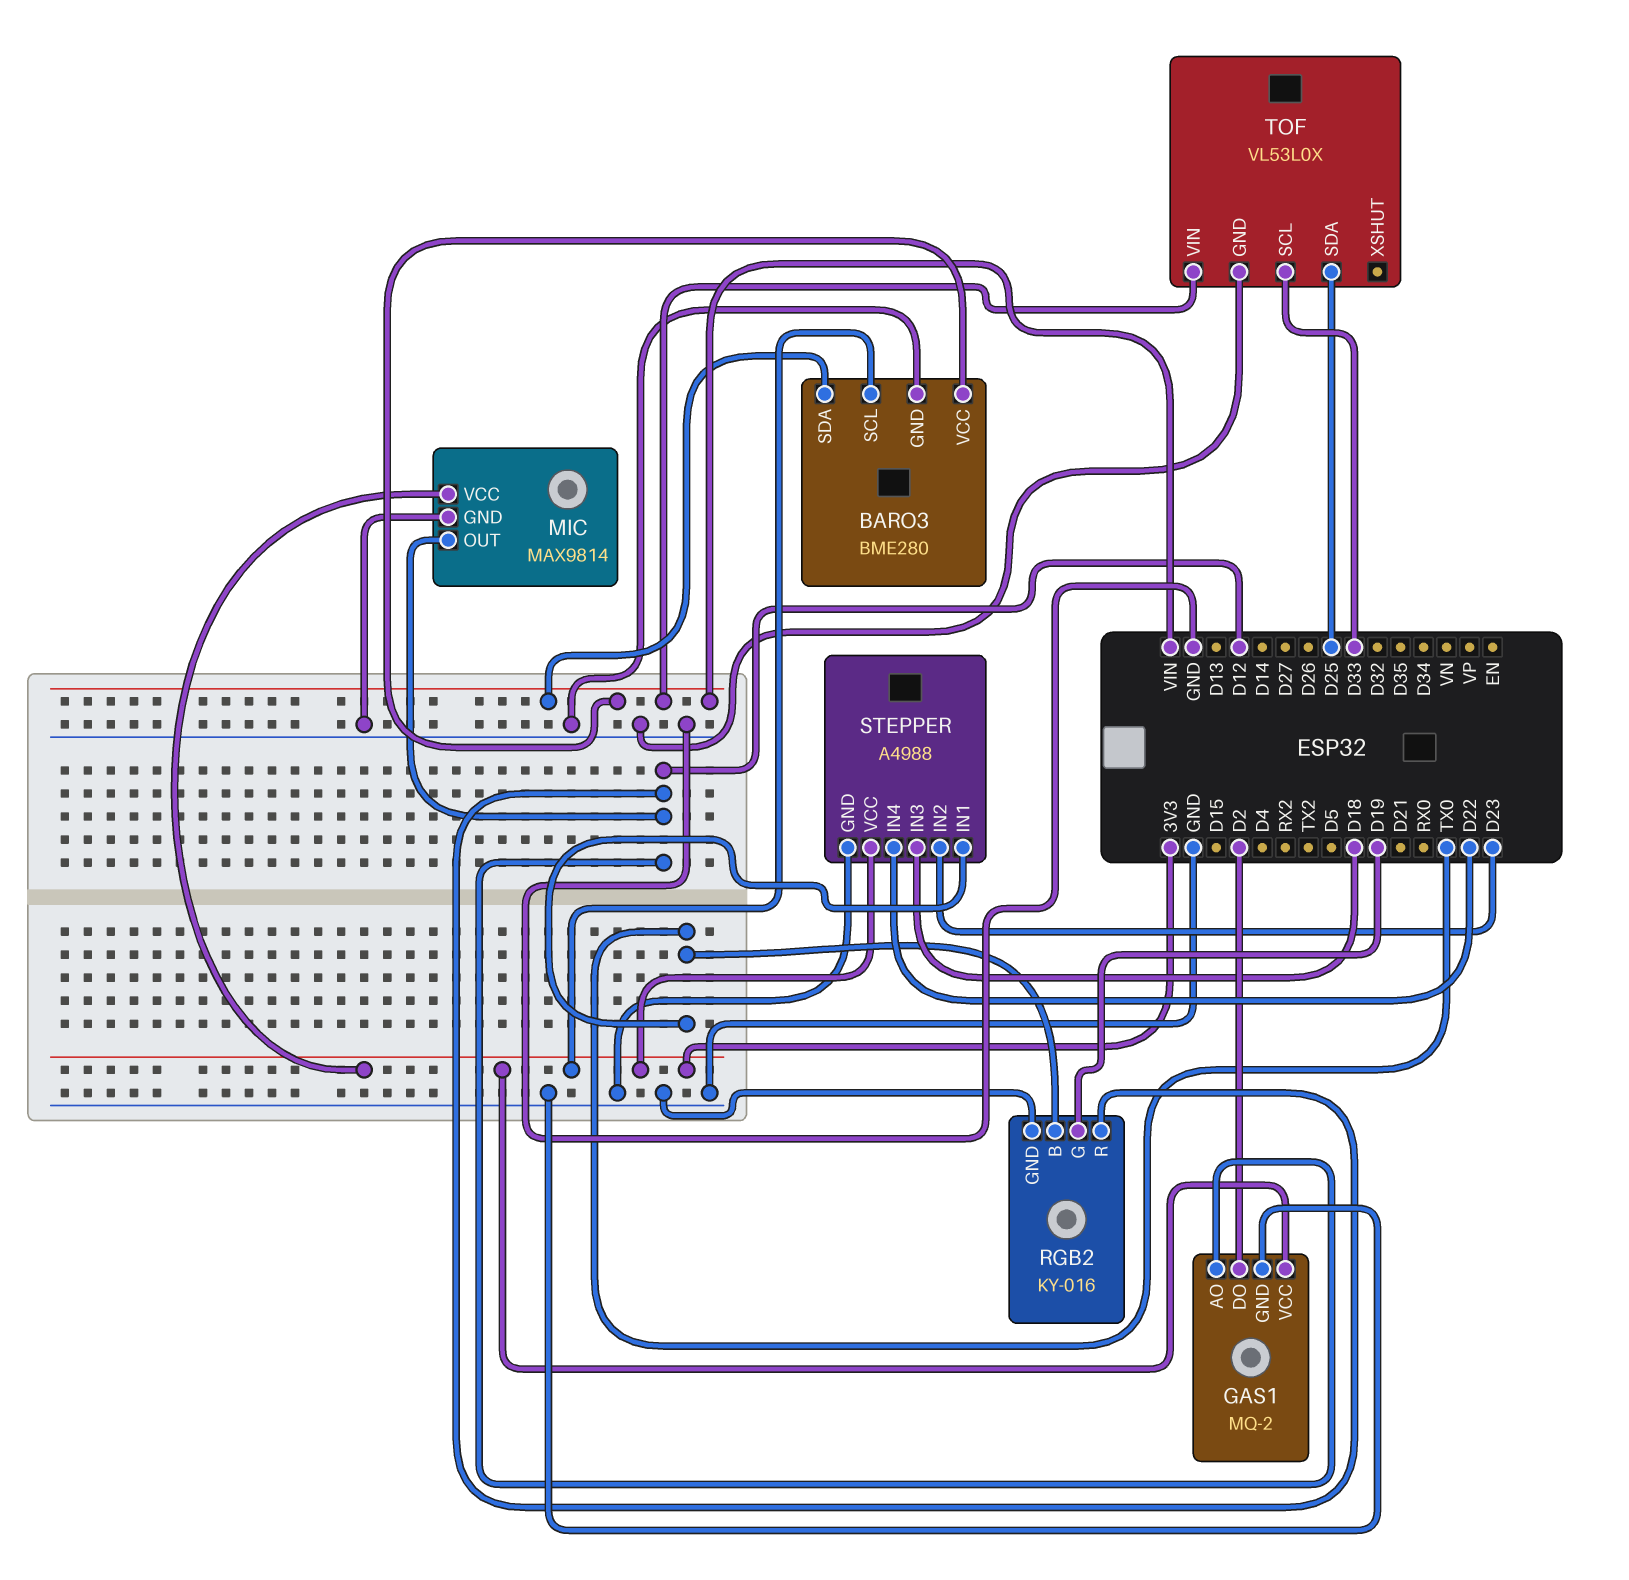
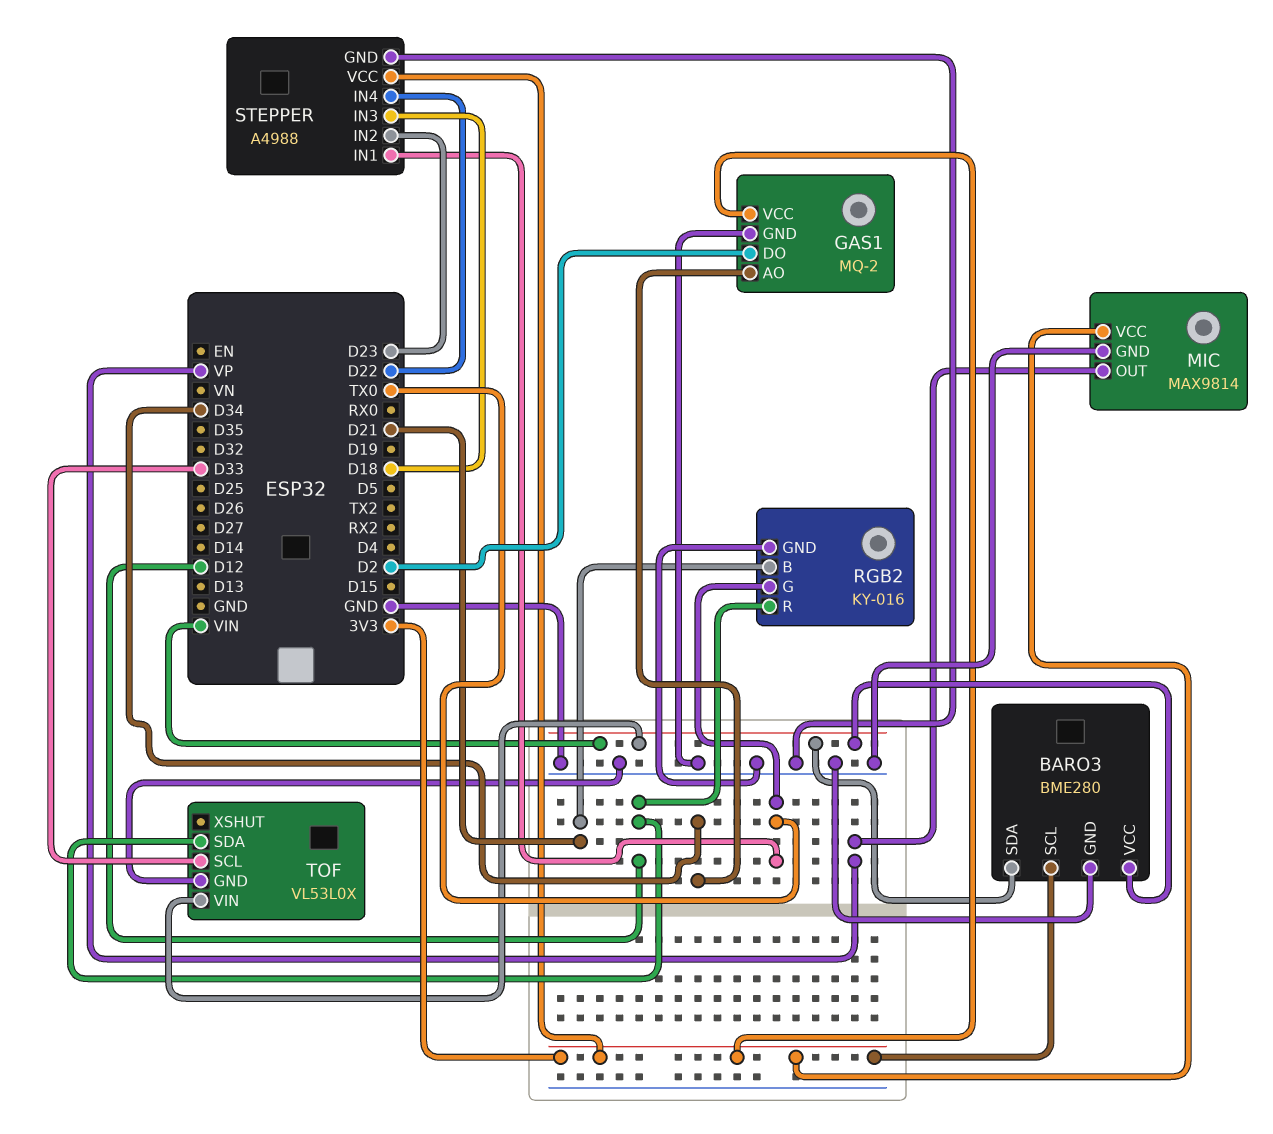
GAS1 pin AO: D12 -> D34
MIC pin OUT: D12 -> VP
RGB2 pin B: TX0 -> D21
RGB2 pin G: D19 -> TX0
TOF pin SDA: D25 -> D12

